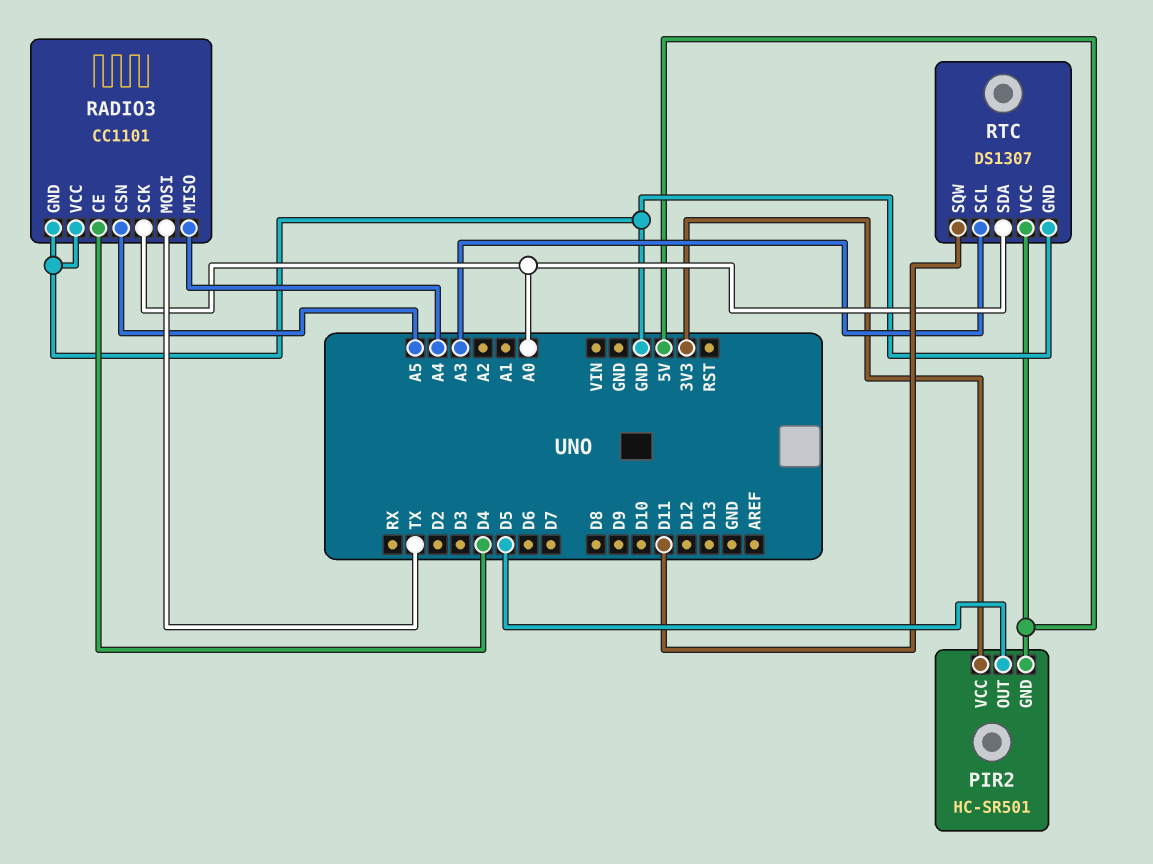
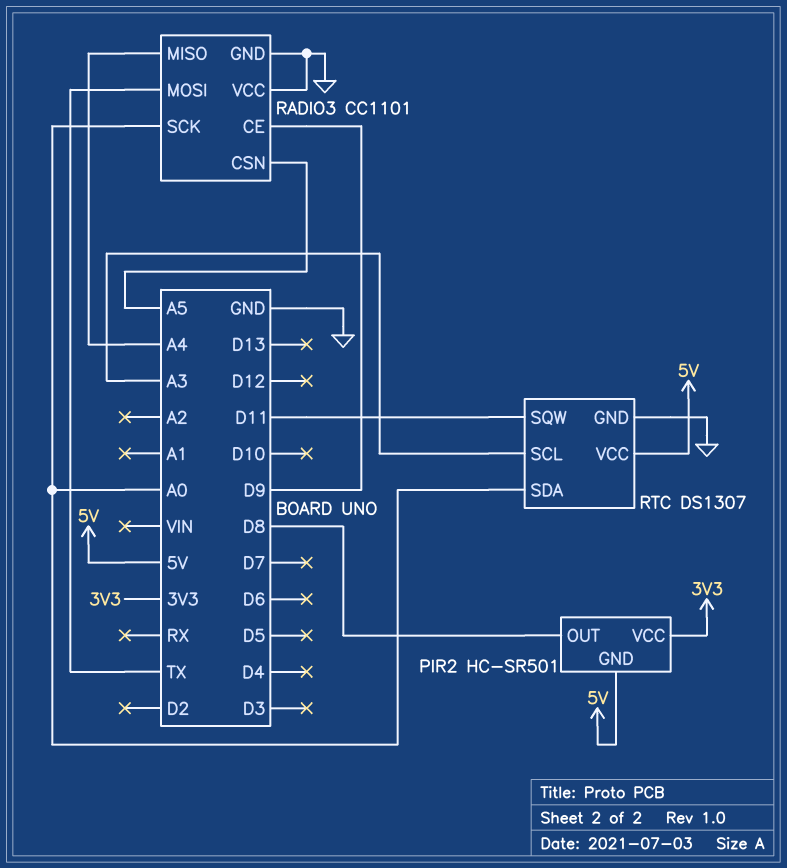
PIR2 pin OUT: D5 -> D8
RADIO3 pin CE: D4 -> D9

